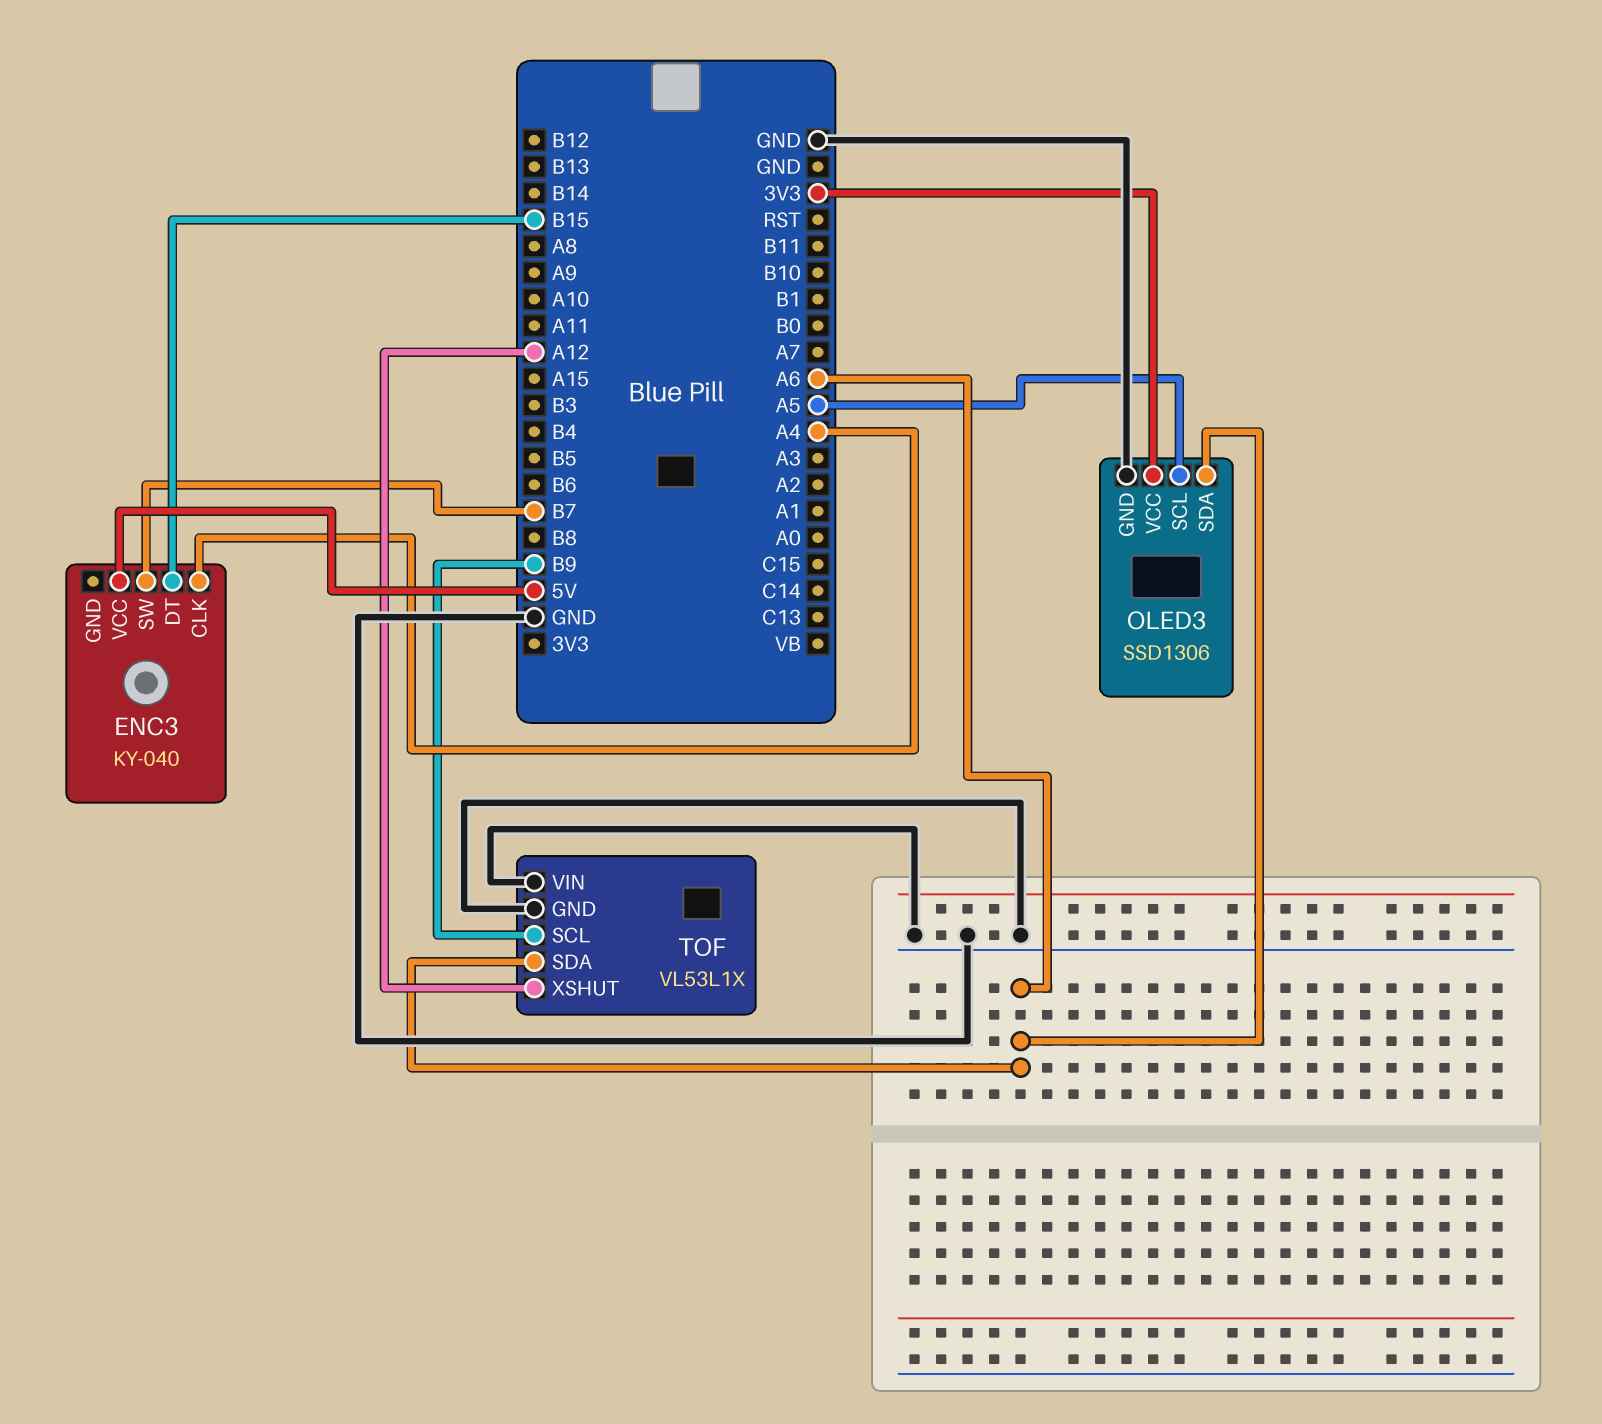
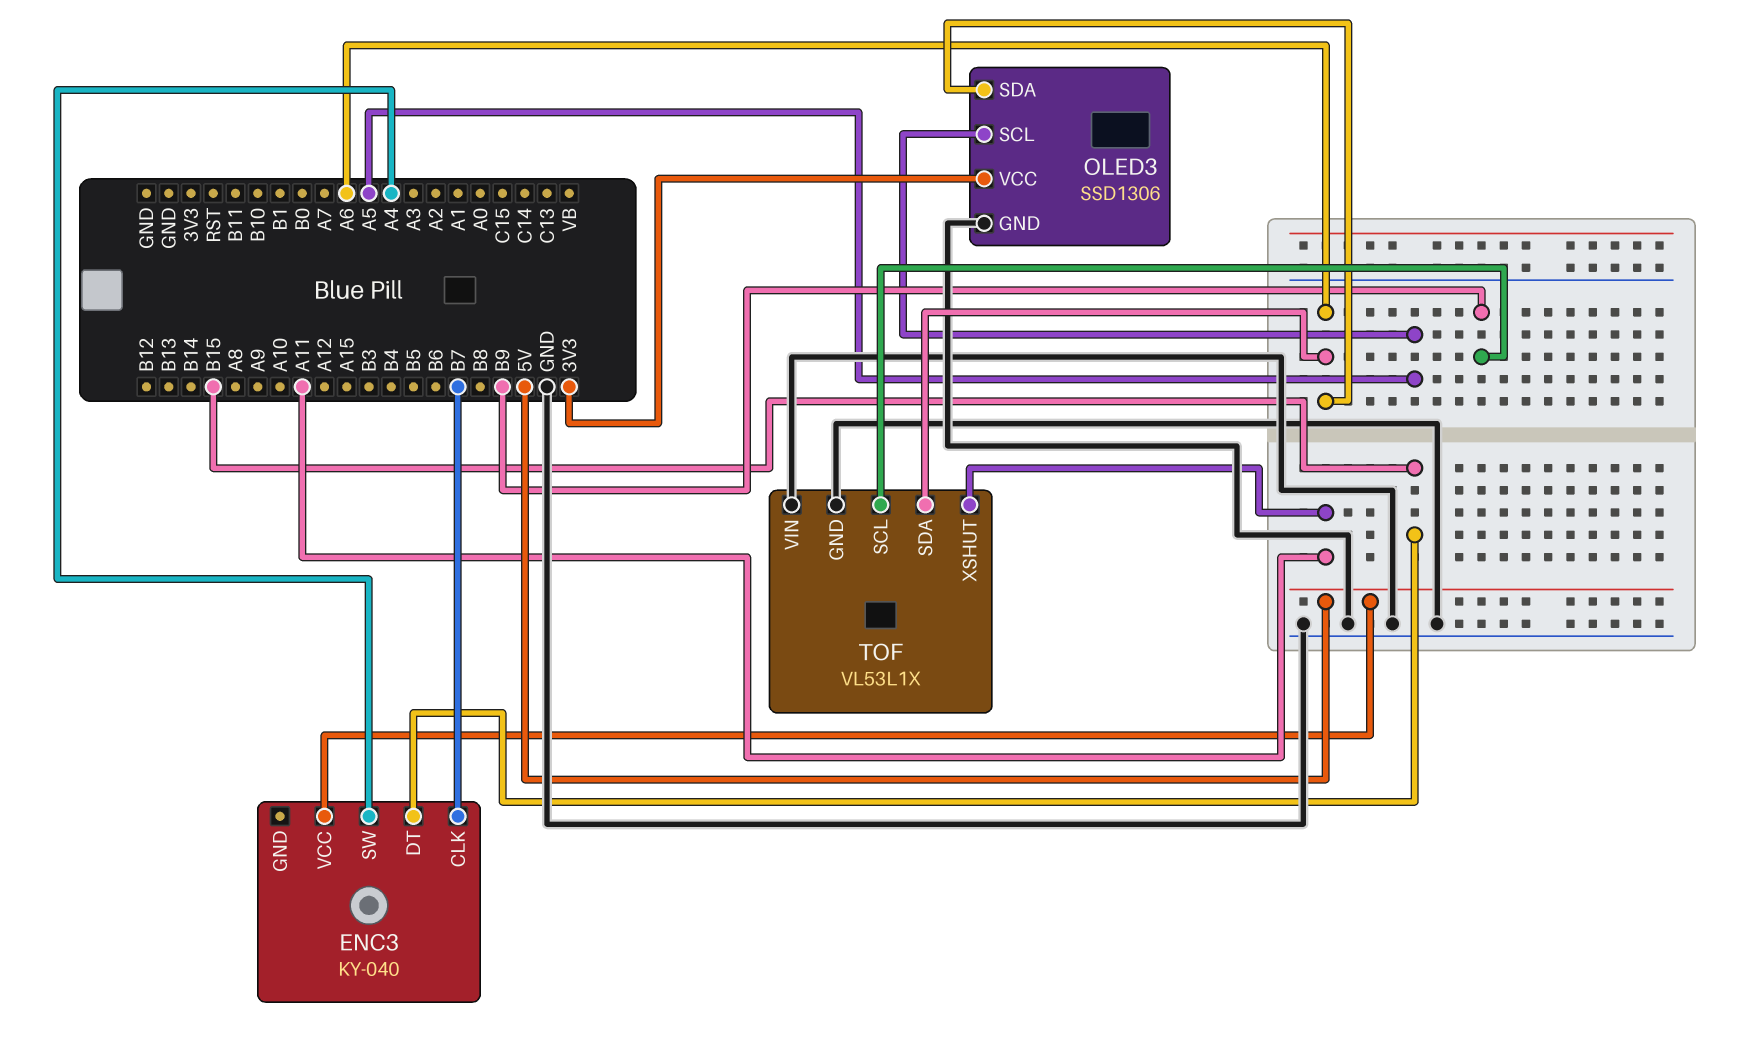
ENC3 pin CLK: A4 -> B7
ENC3 pin SW: B7 -> A4
TOF pin XSHUT: A12 -> A11

